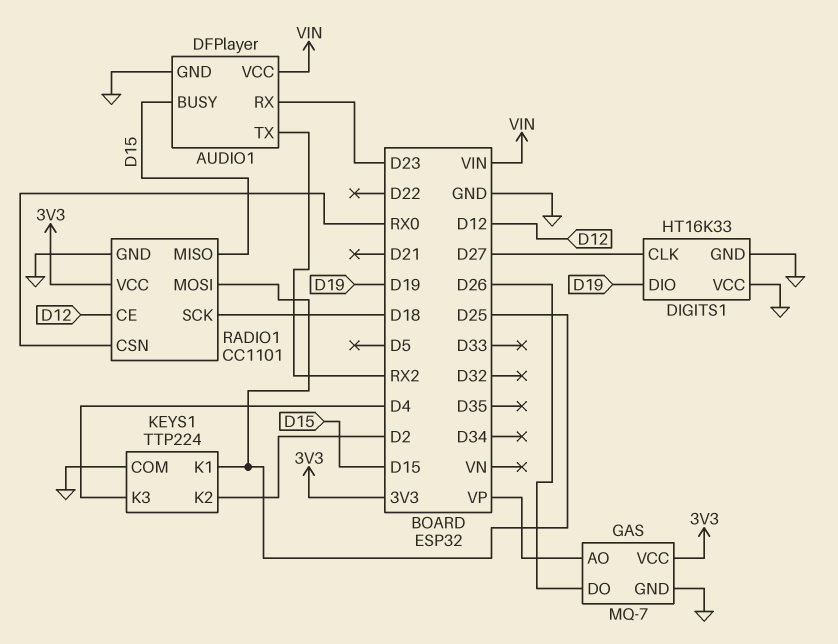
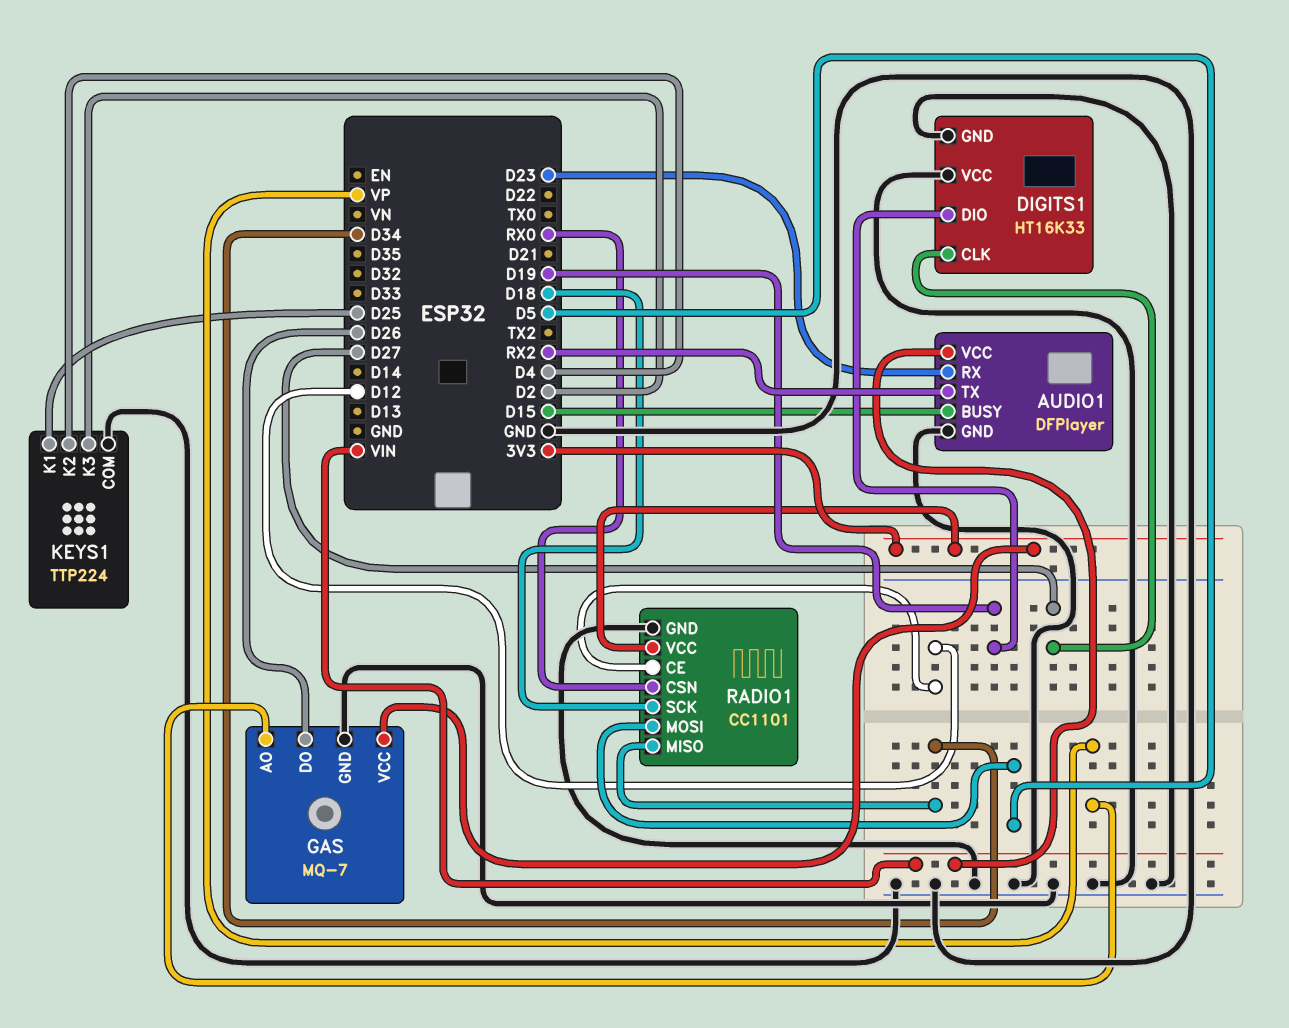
KEYS1 pin K2: D2 -> D4
KEYS1 pin K3: D4 -> D2
RADIO1 pin MISO: D15 -> D34
RADIO1 pin MOSI: D25 -> D5

